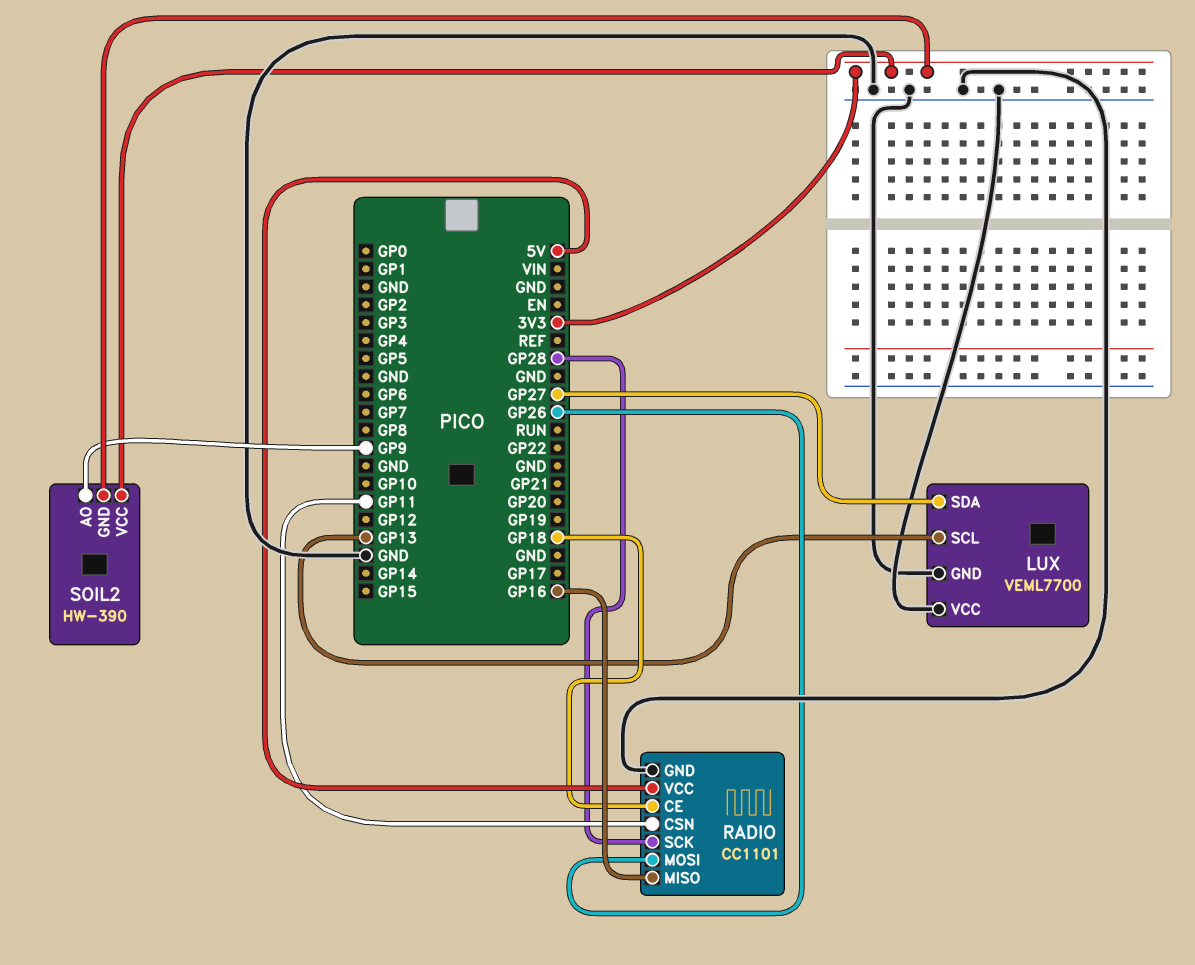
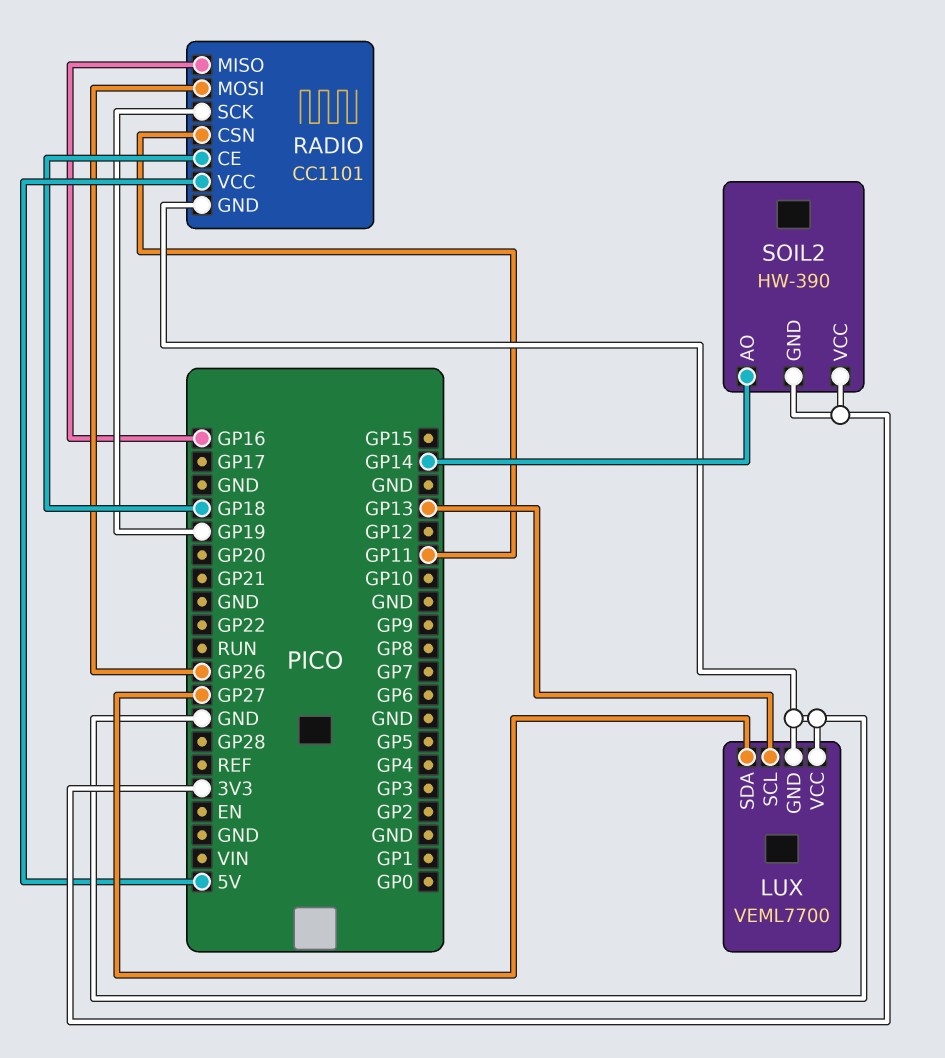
RADIO pin SCK: GP28 -> GP19
SOIL2 pin AO: GP9 -> GP14

